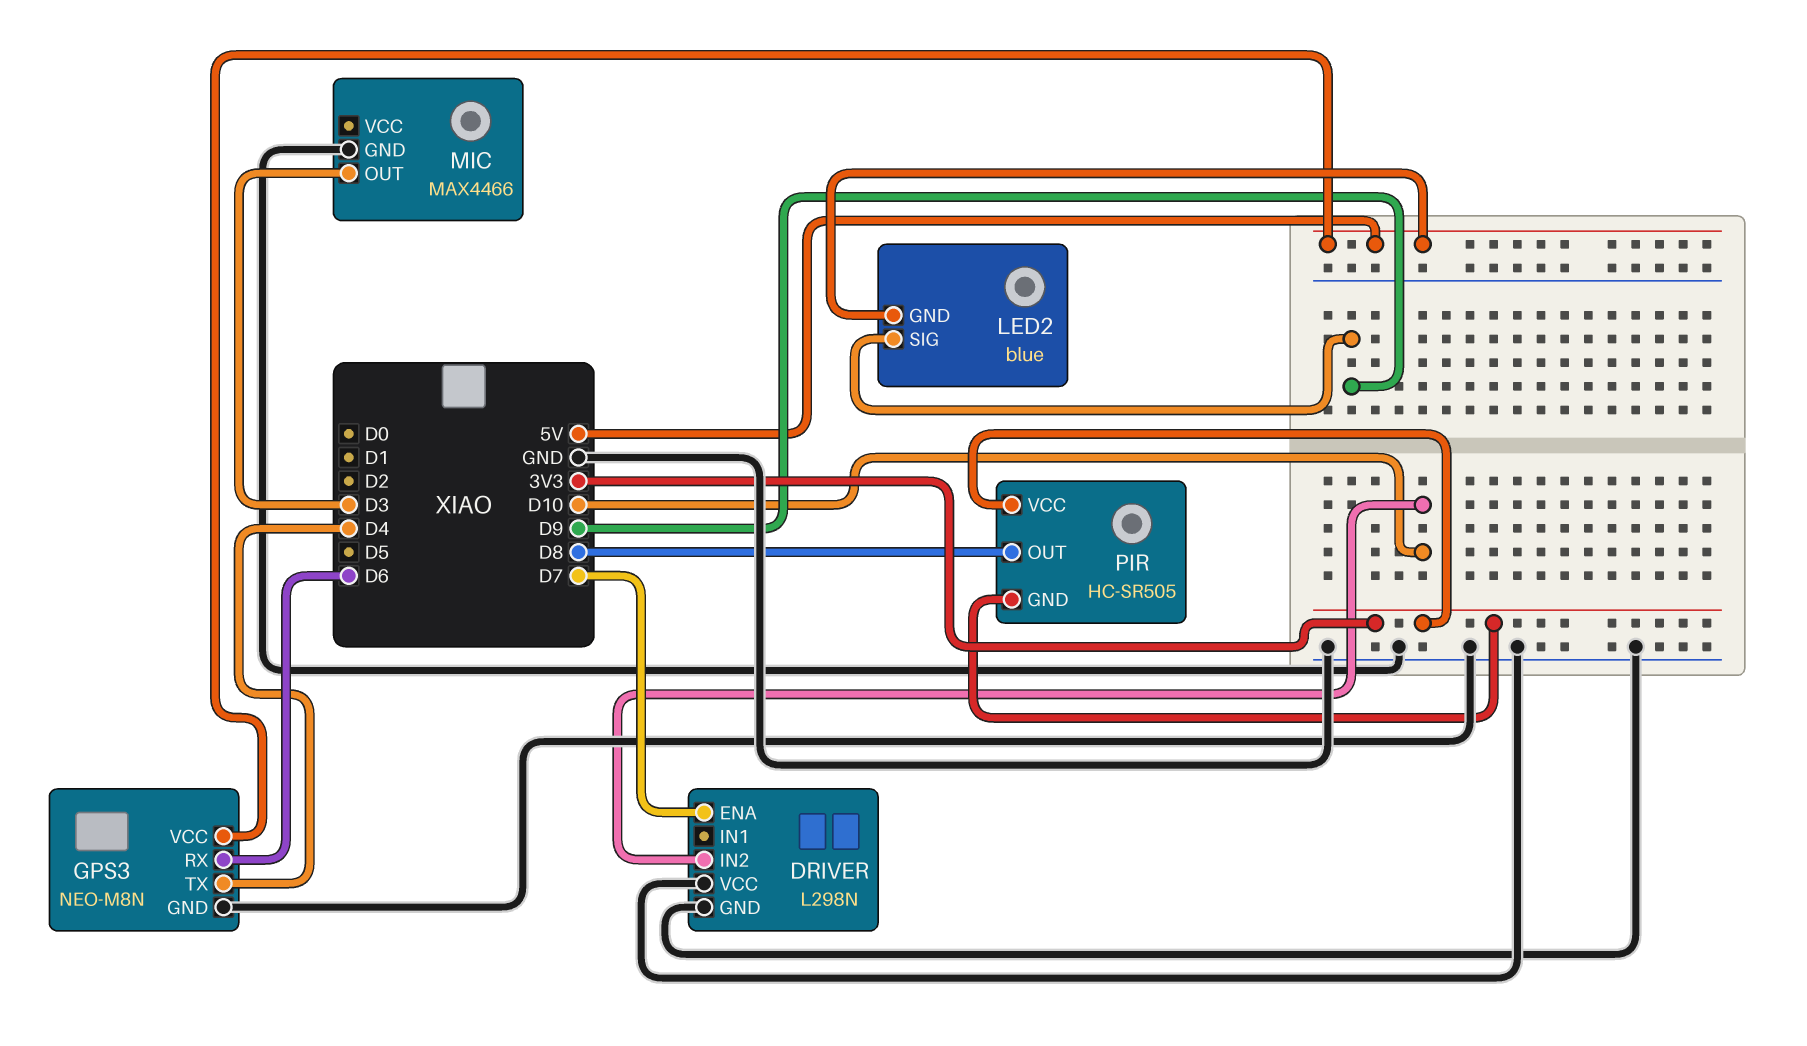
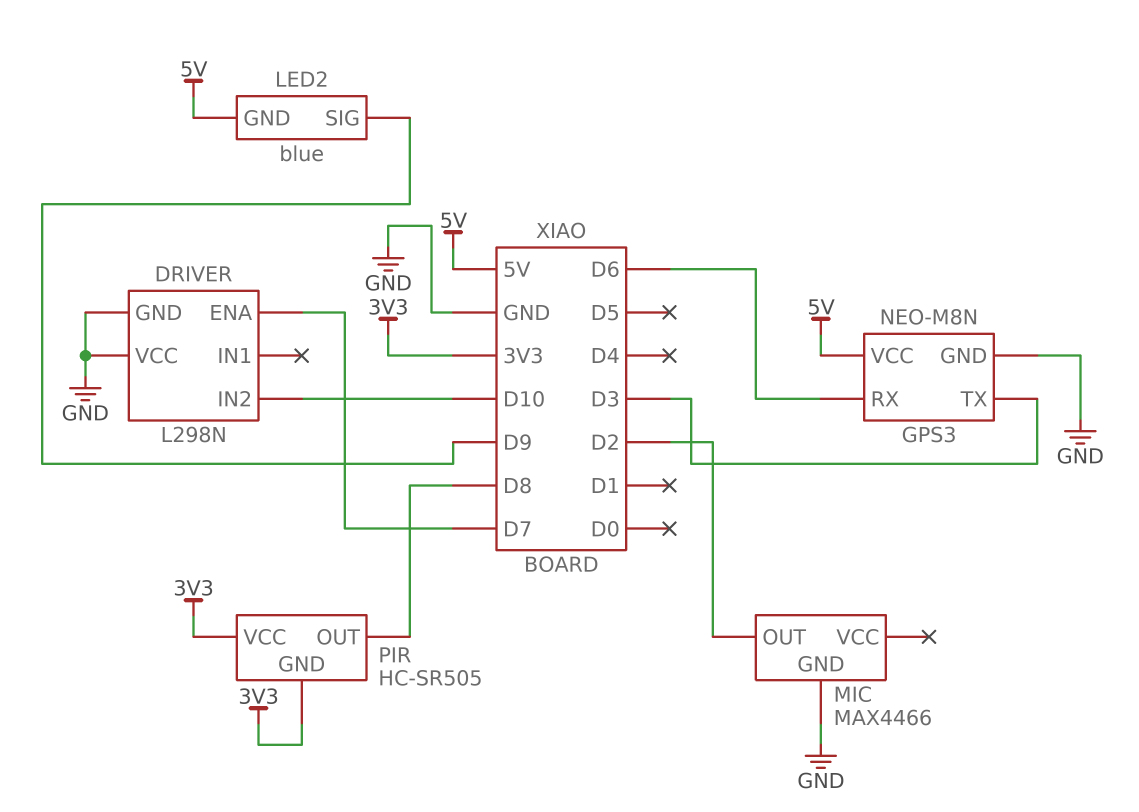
GPS3 pin TX: D4 -> D3
MIC pin OUT: D3 -> D2

